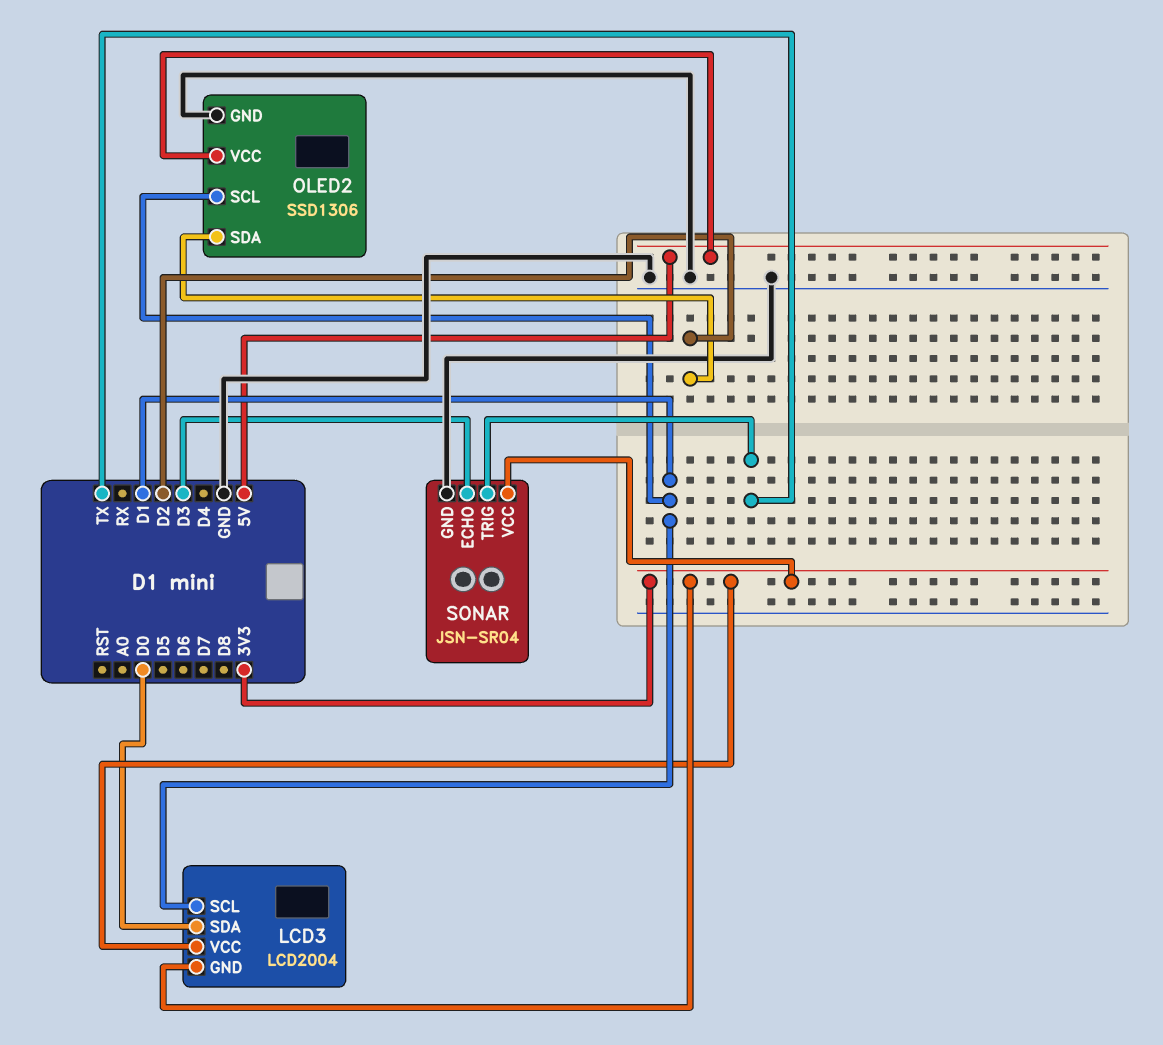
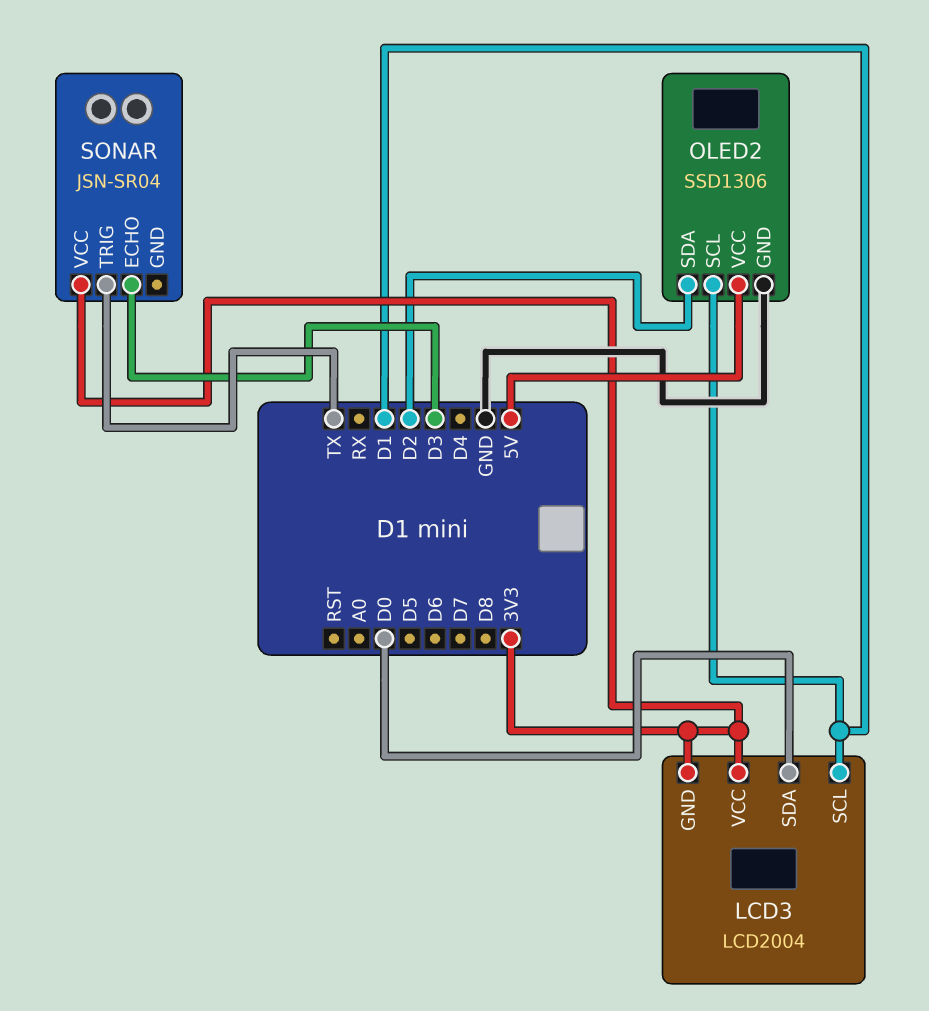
SONAR pin GND: GND -> none

